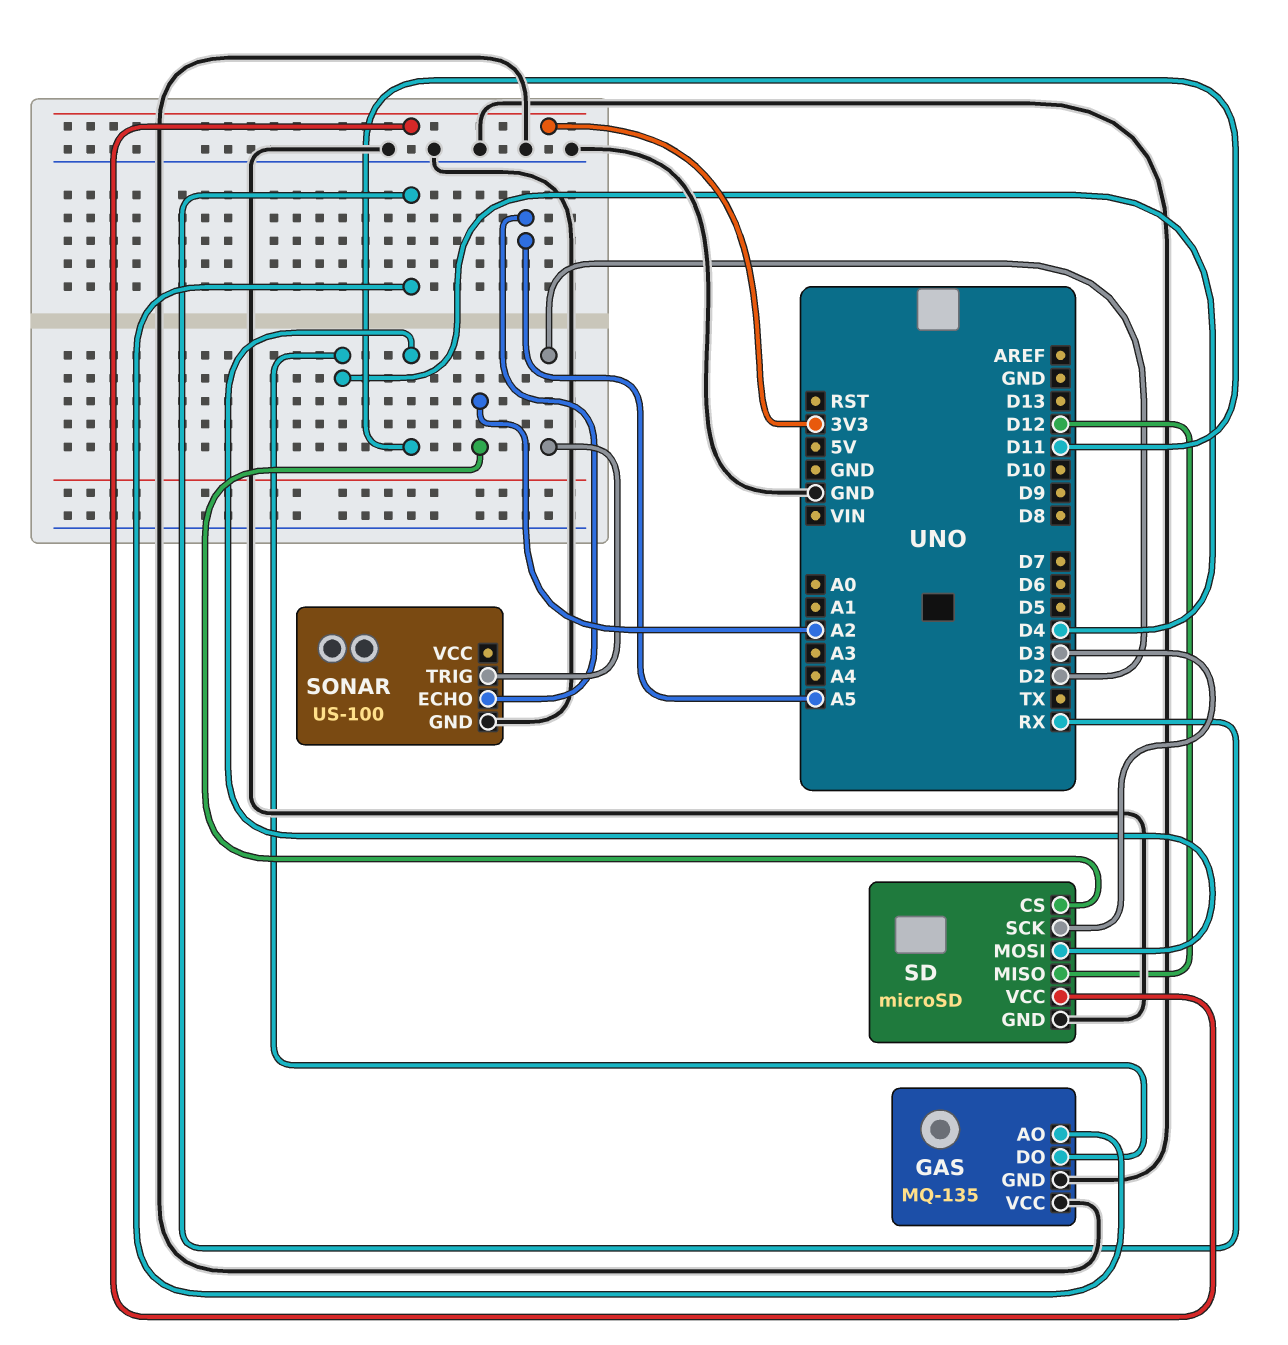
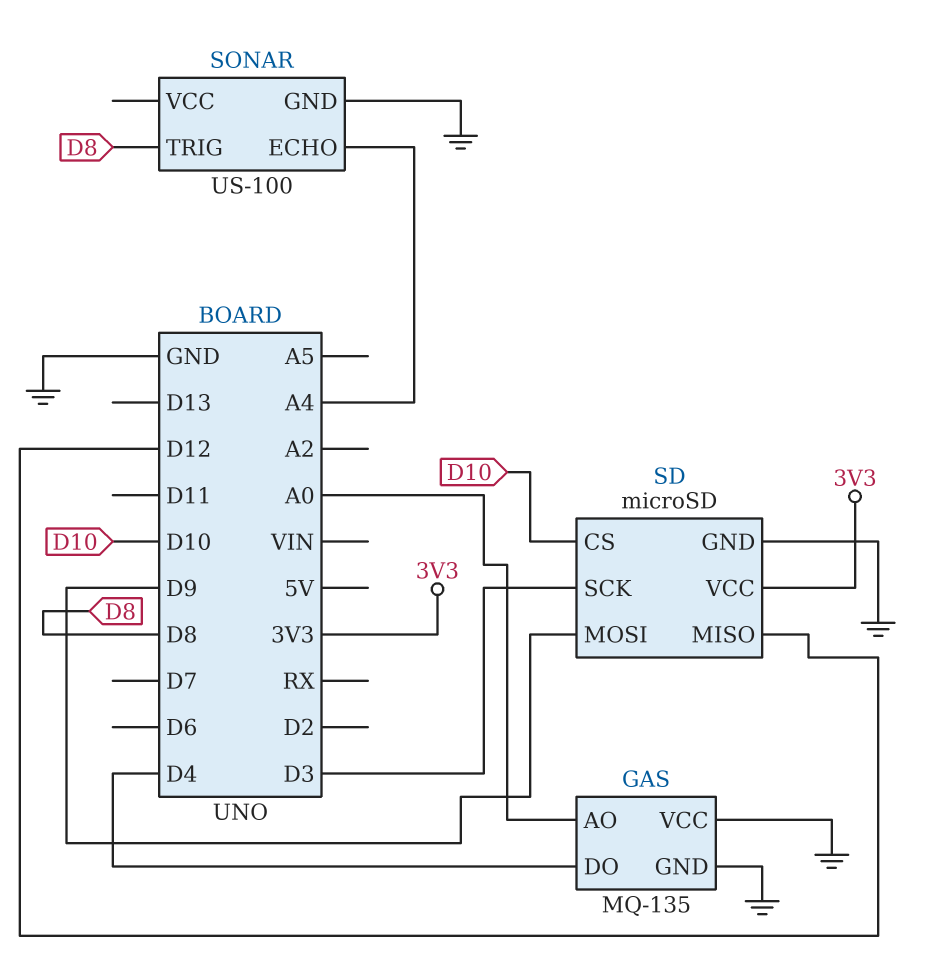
GAS pin AO: RX -> A0
SD pin CS: A2 -> D10
SD pin MOSI: D11 -> D9
SONAR pin ECHO: A5 -> A4
SONAR pin TRIG: D2 -> D8

